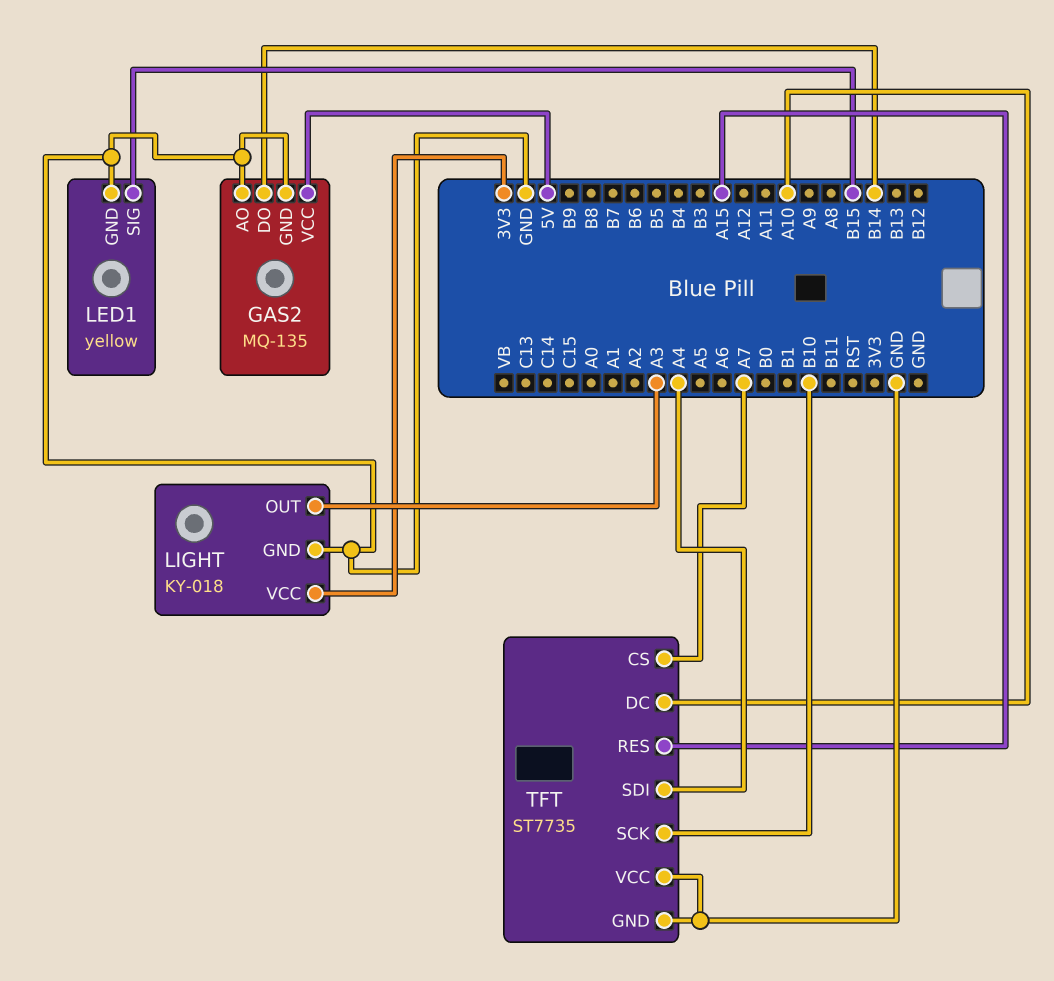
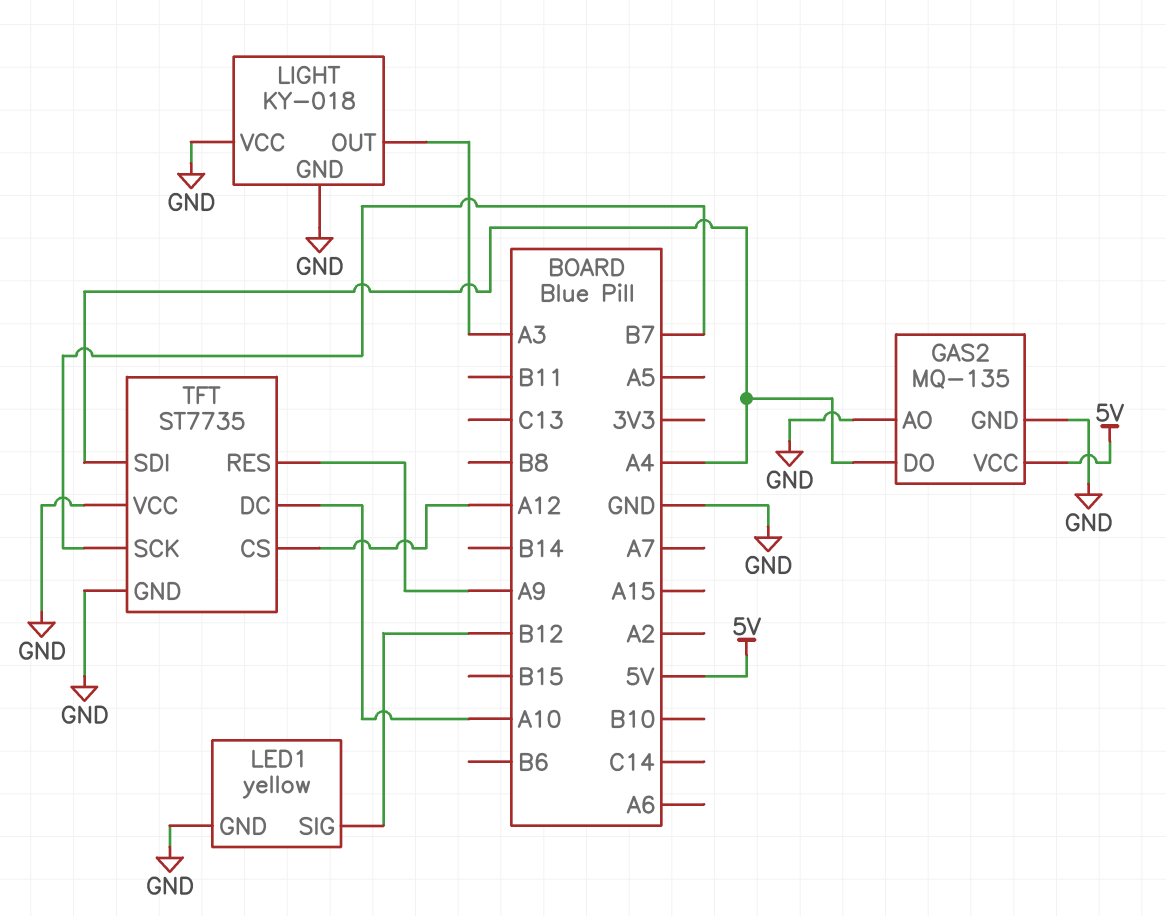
GAS2 pin DO: B14 -> A4
LED1 pin SIG: B15 -> B12
LIGHT pin VCC: 3V3 -> GND
TFT pin CS: A7 -> A12
TFT pin RES: A15 -> A9
TFT pin SCK: B10 -> B7

